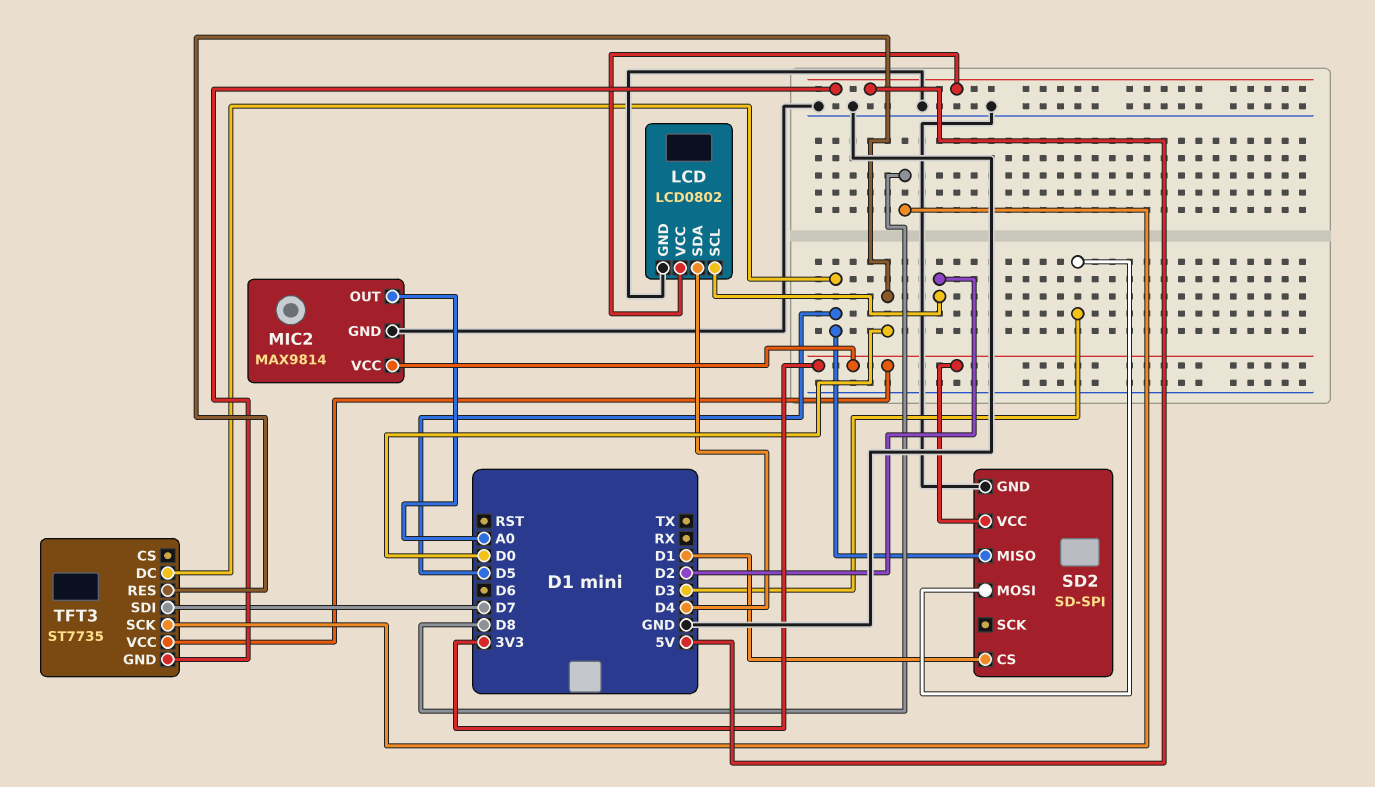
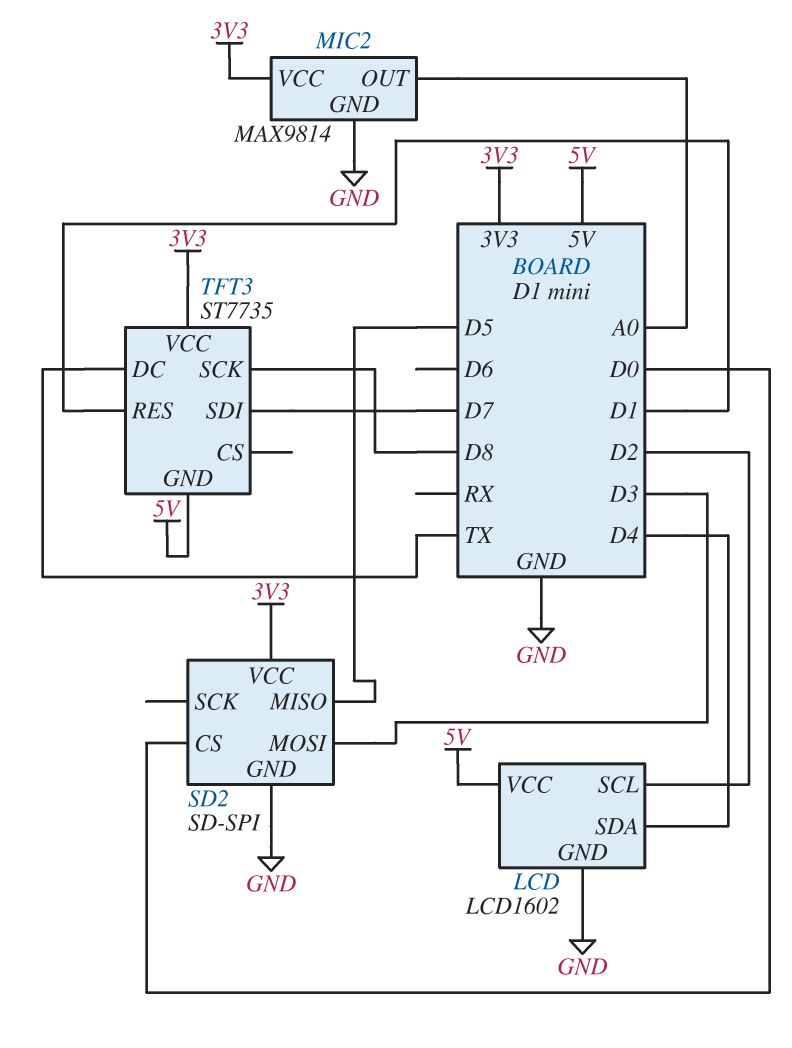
LCD: LCD0802 -> LCD1602
SD2 pin CS: D1 -> D0
TFT3 pin DC: D5 -> TX
TFT3 pin RES: D0 -> D1

